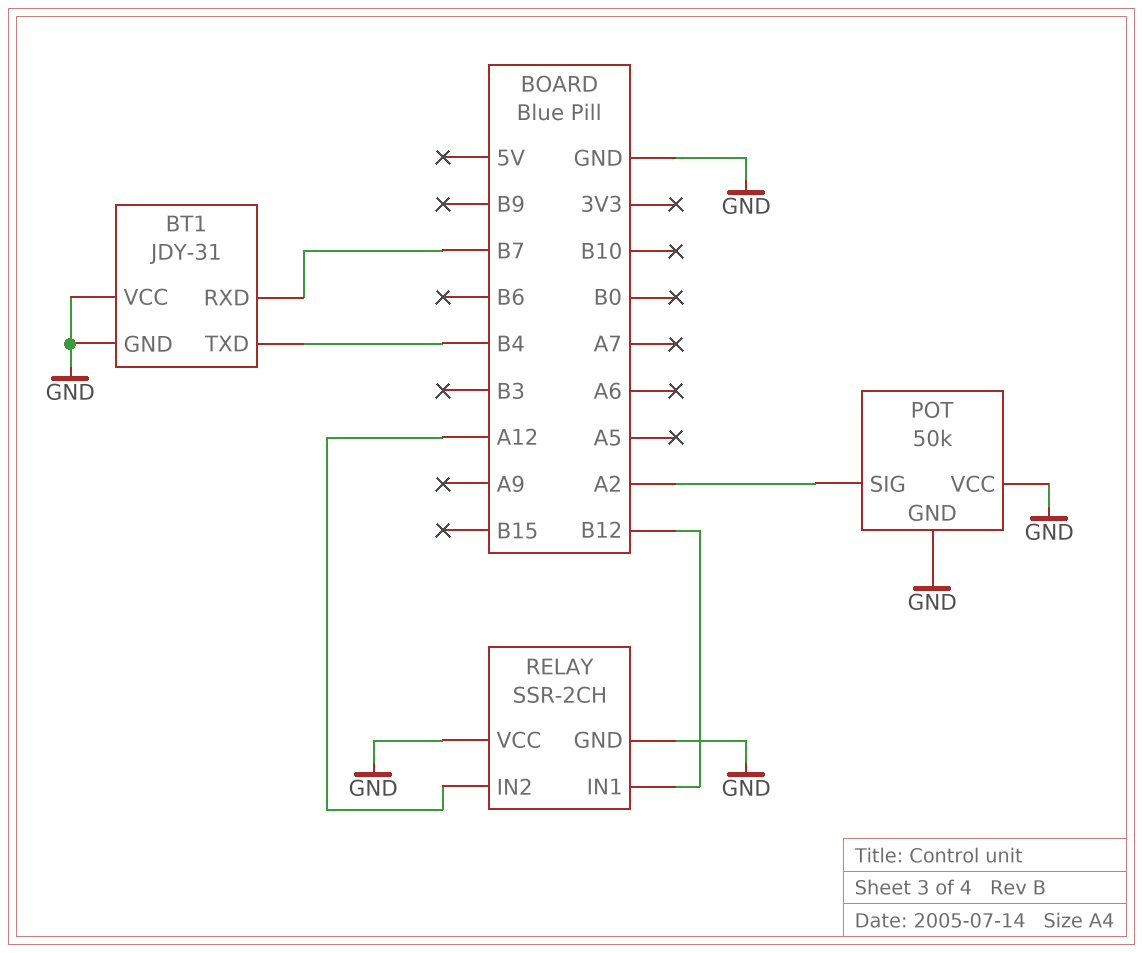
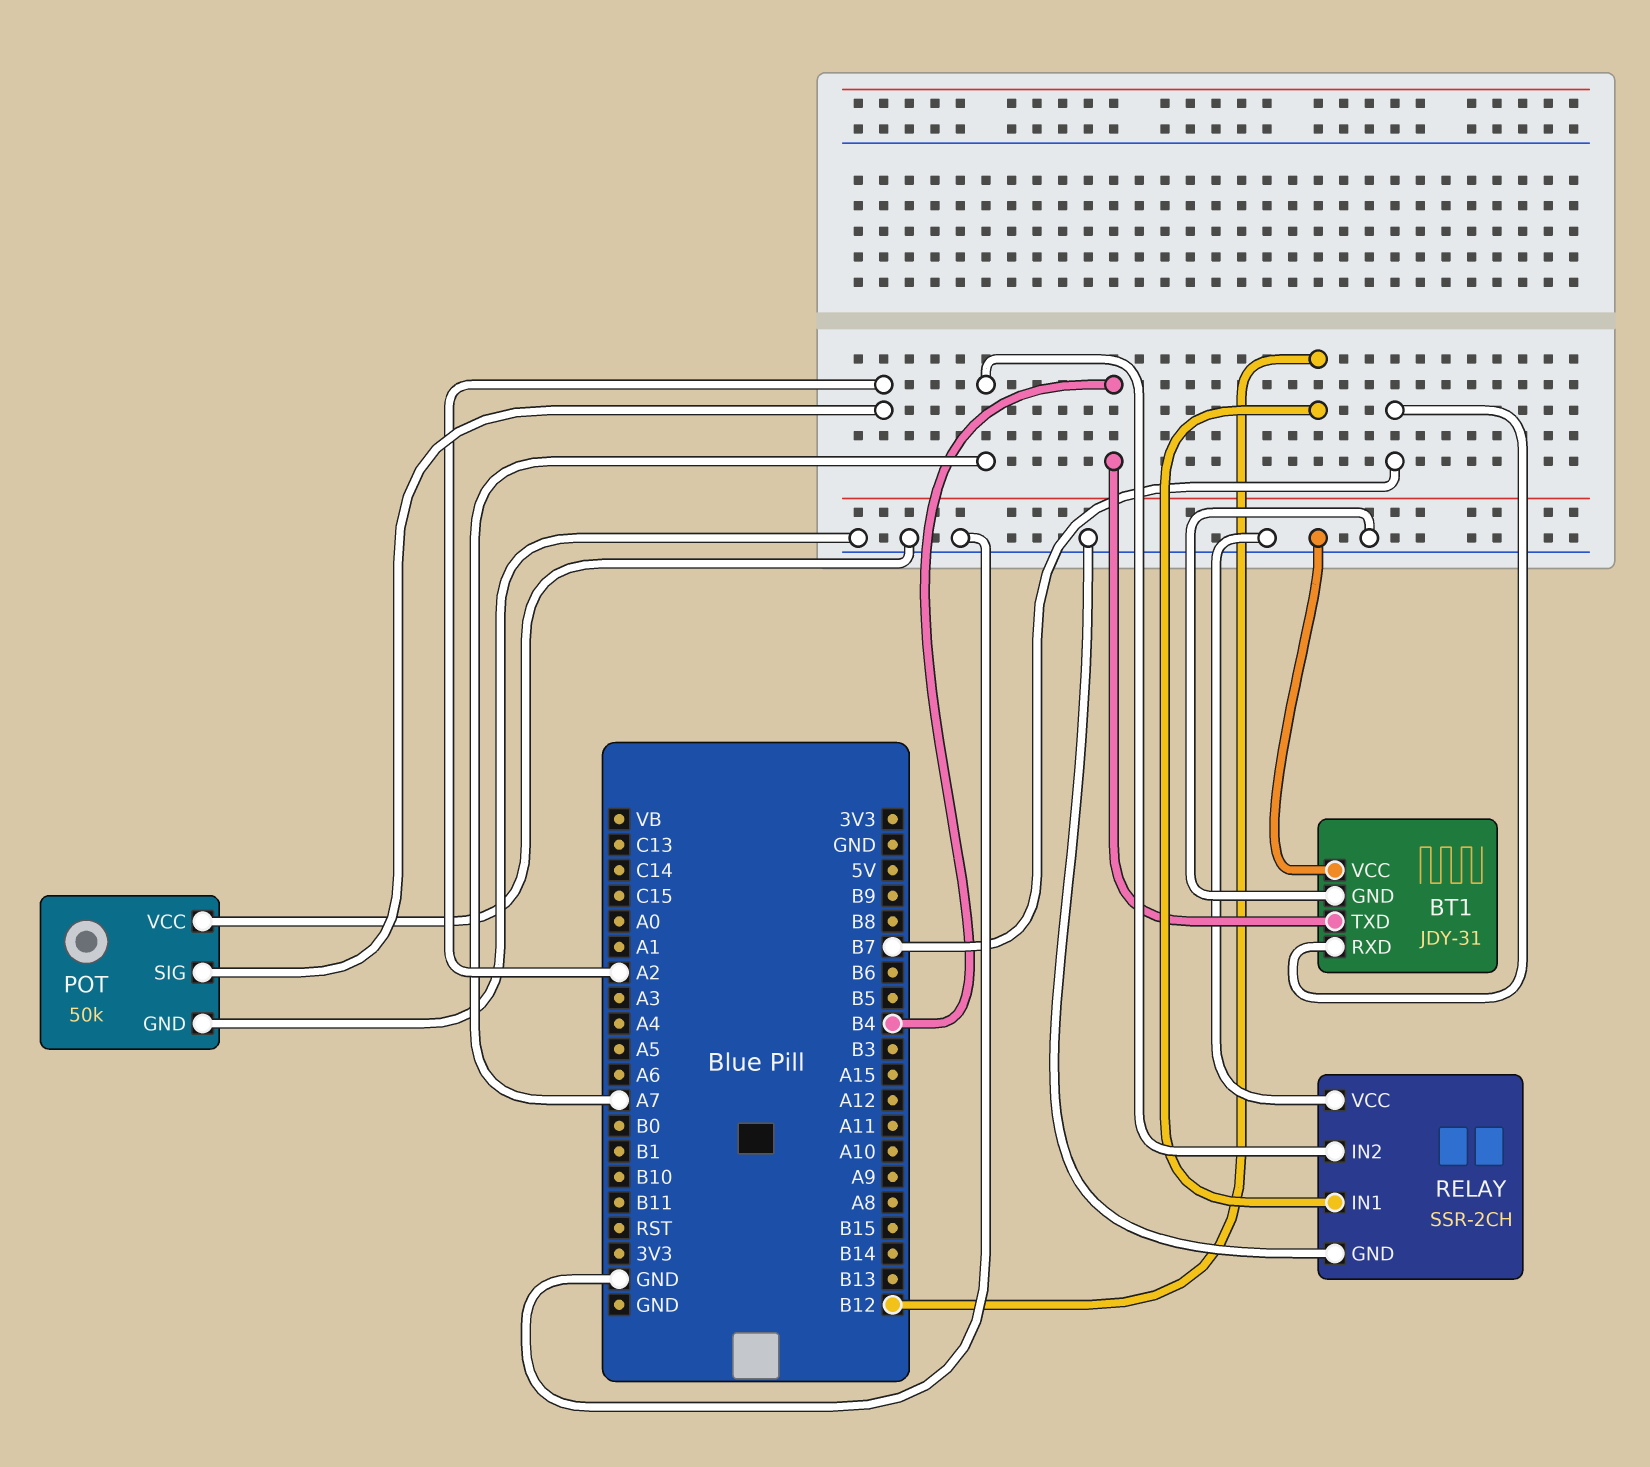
RELAY pin IN2: A12 -> A7

